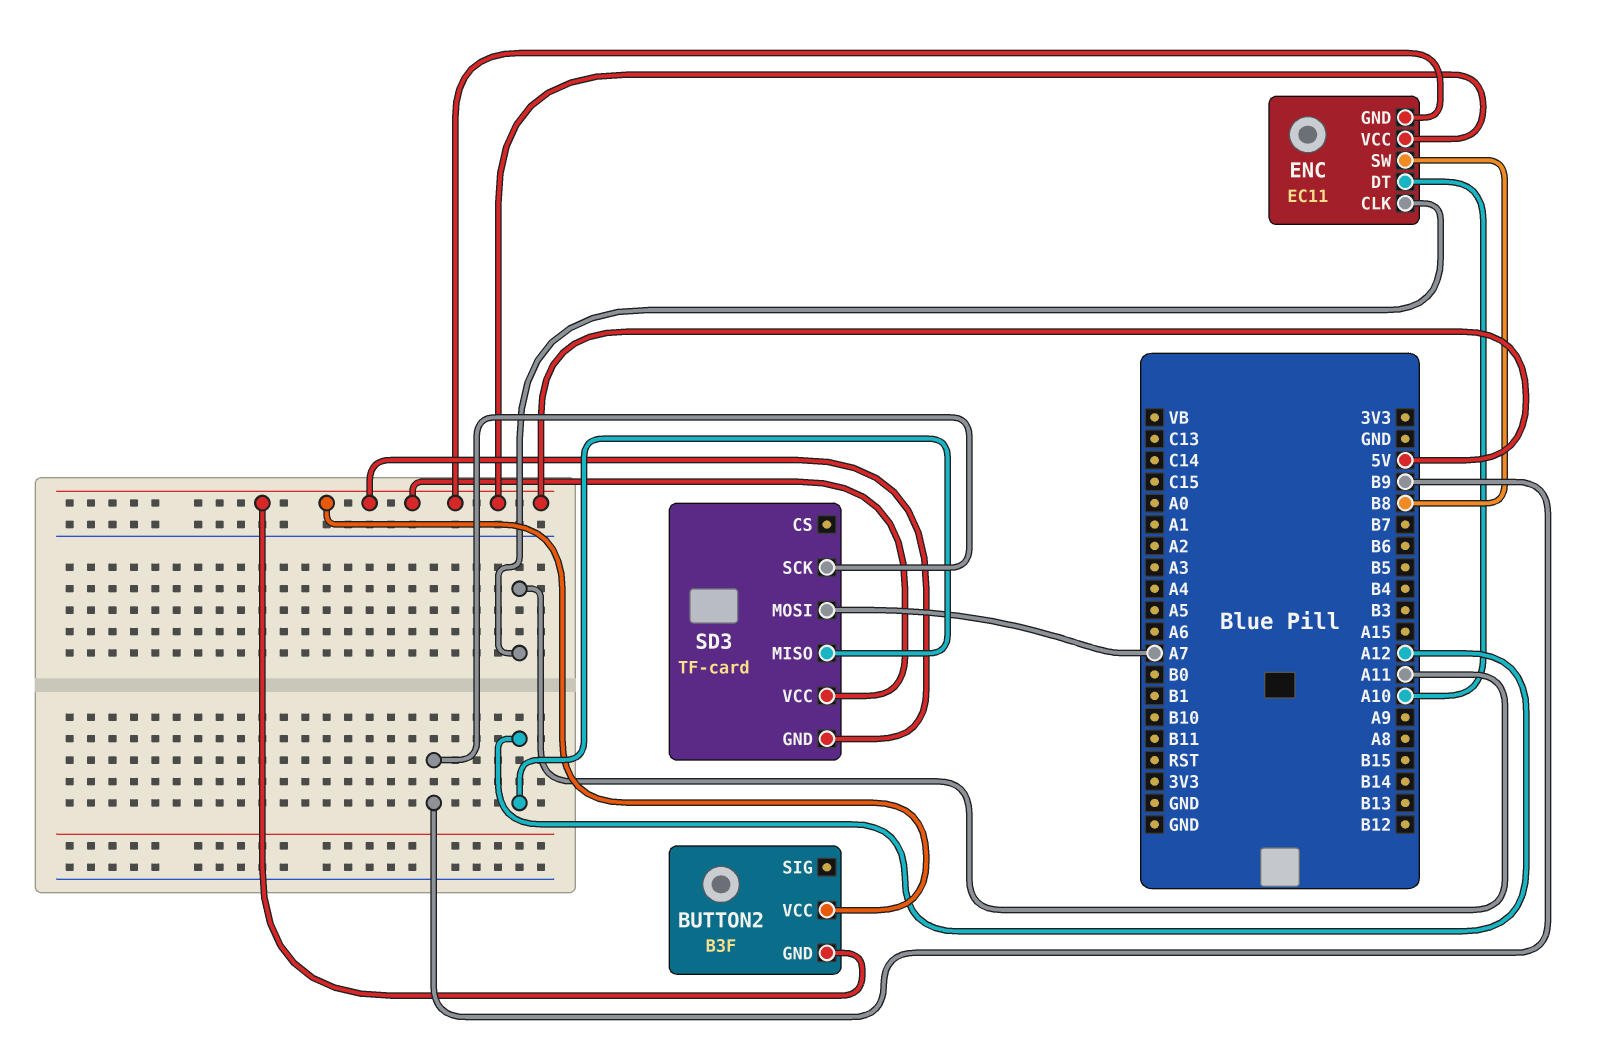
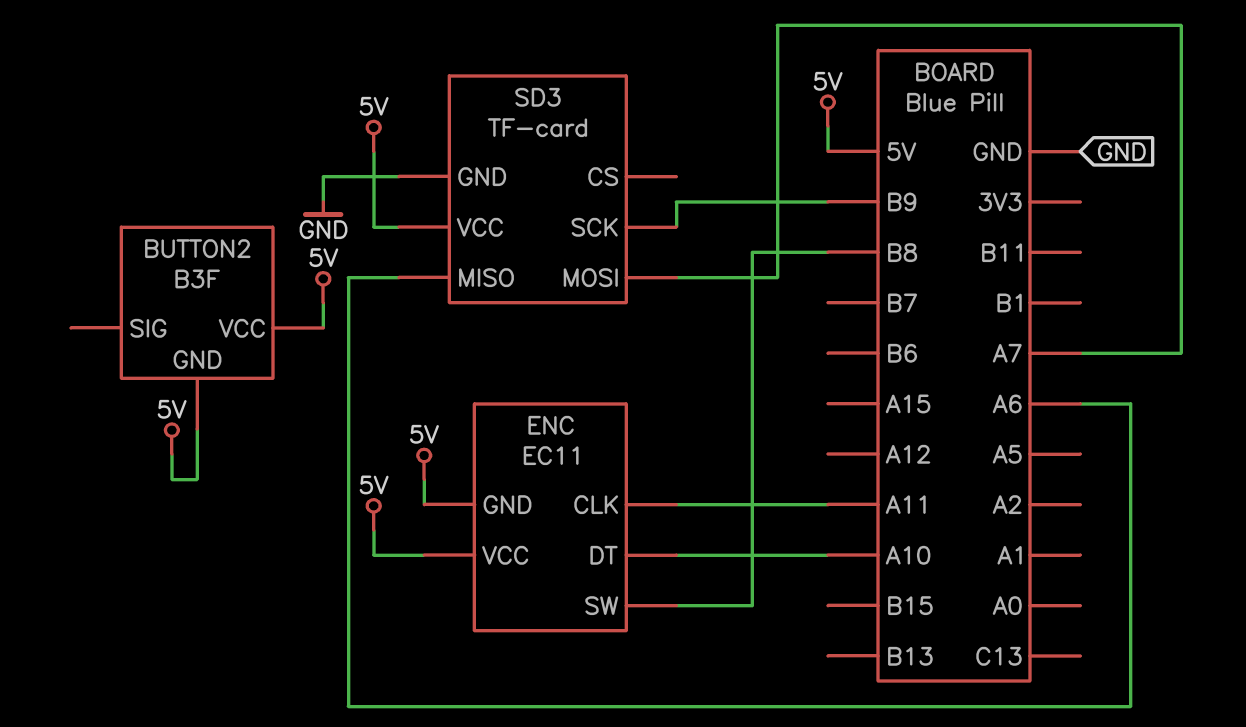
SD3 pin GND: 5V -> GND
SD3 pin MISO: A12 -> A6

